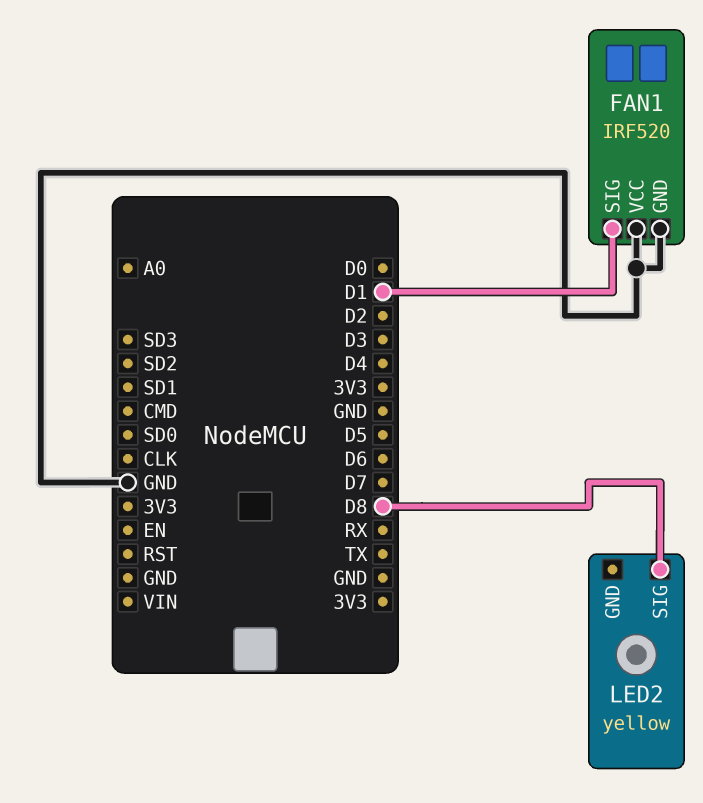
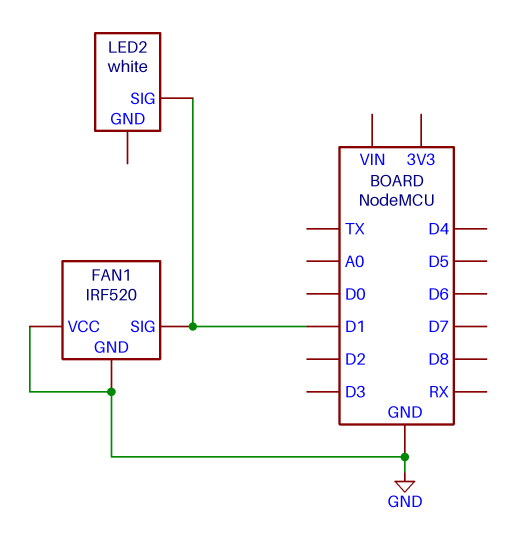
LED2: yellow -> white
LED2 pin SIG: D8 -> D1

